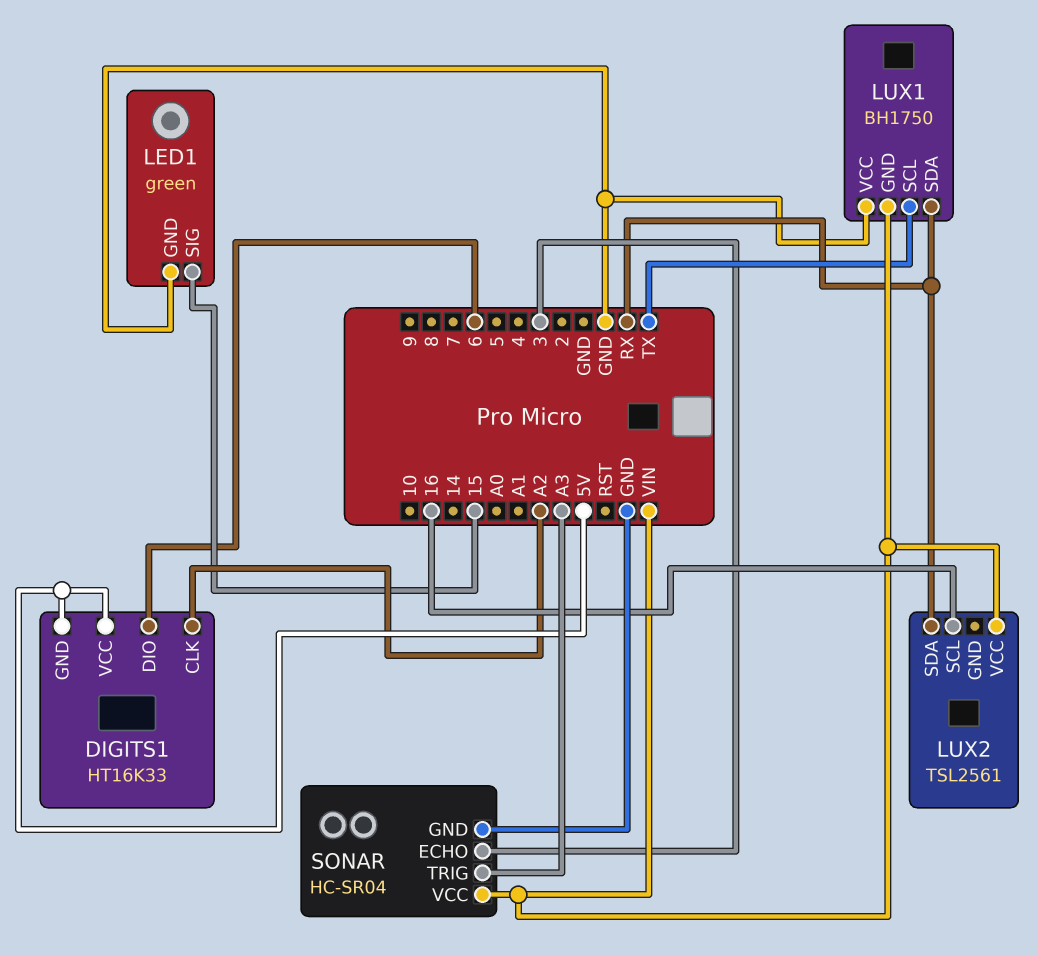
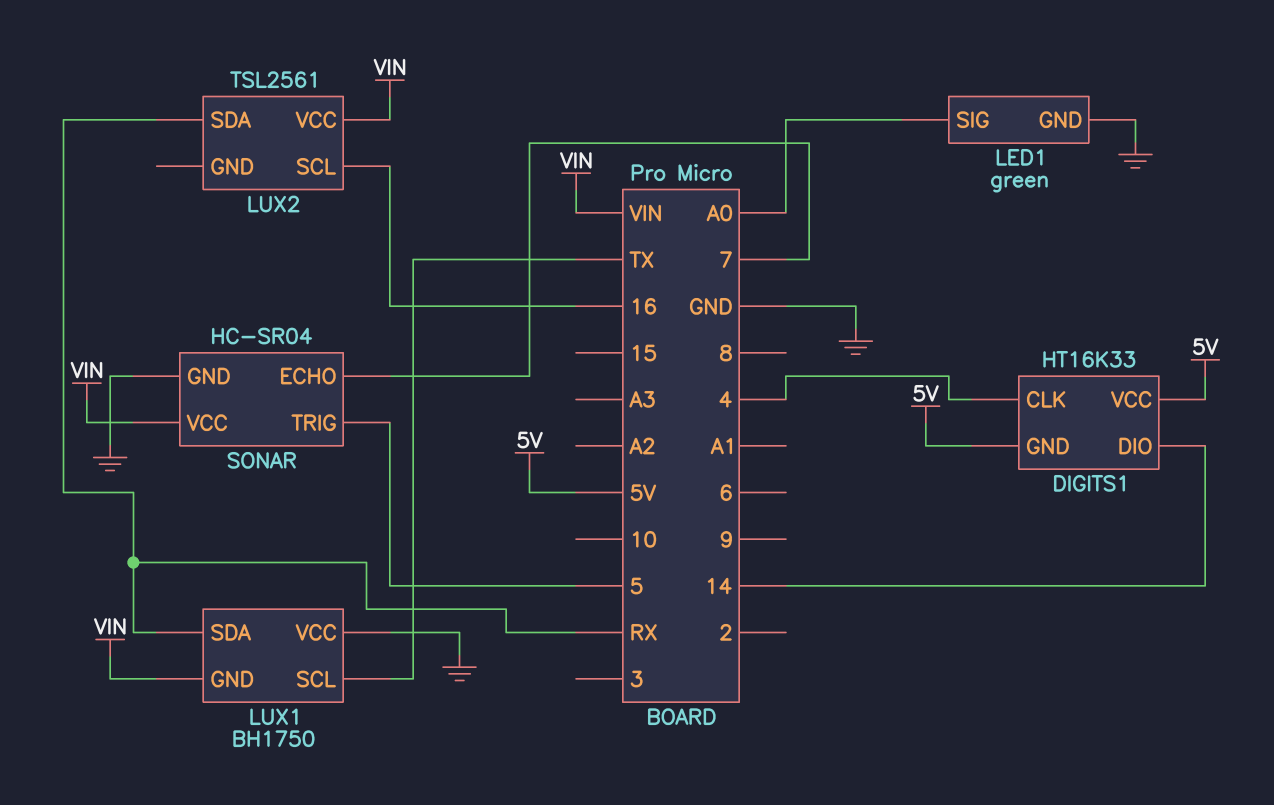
DIGITS1 pin CLK: A2 -> 4
DIGITS1 pin DIO: 6 -> 14
LED1 pin SIG: 15 -> A0
SONAR pin ECHO: 3 -> 7
SONAR pin TRIG: A3 -> 5

